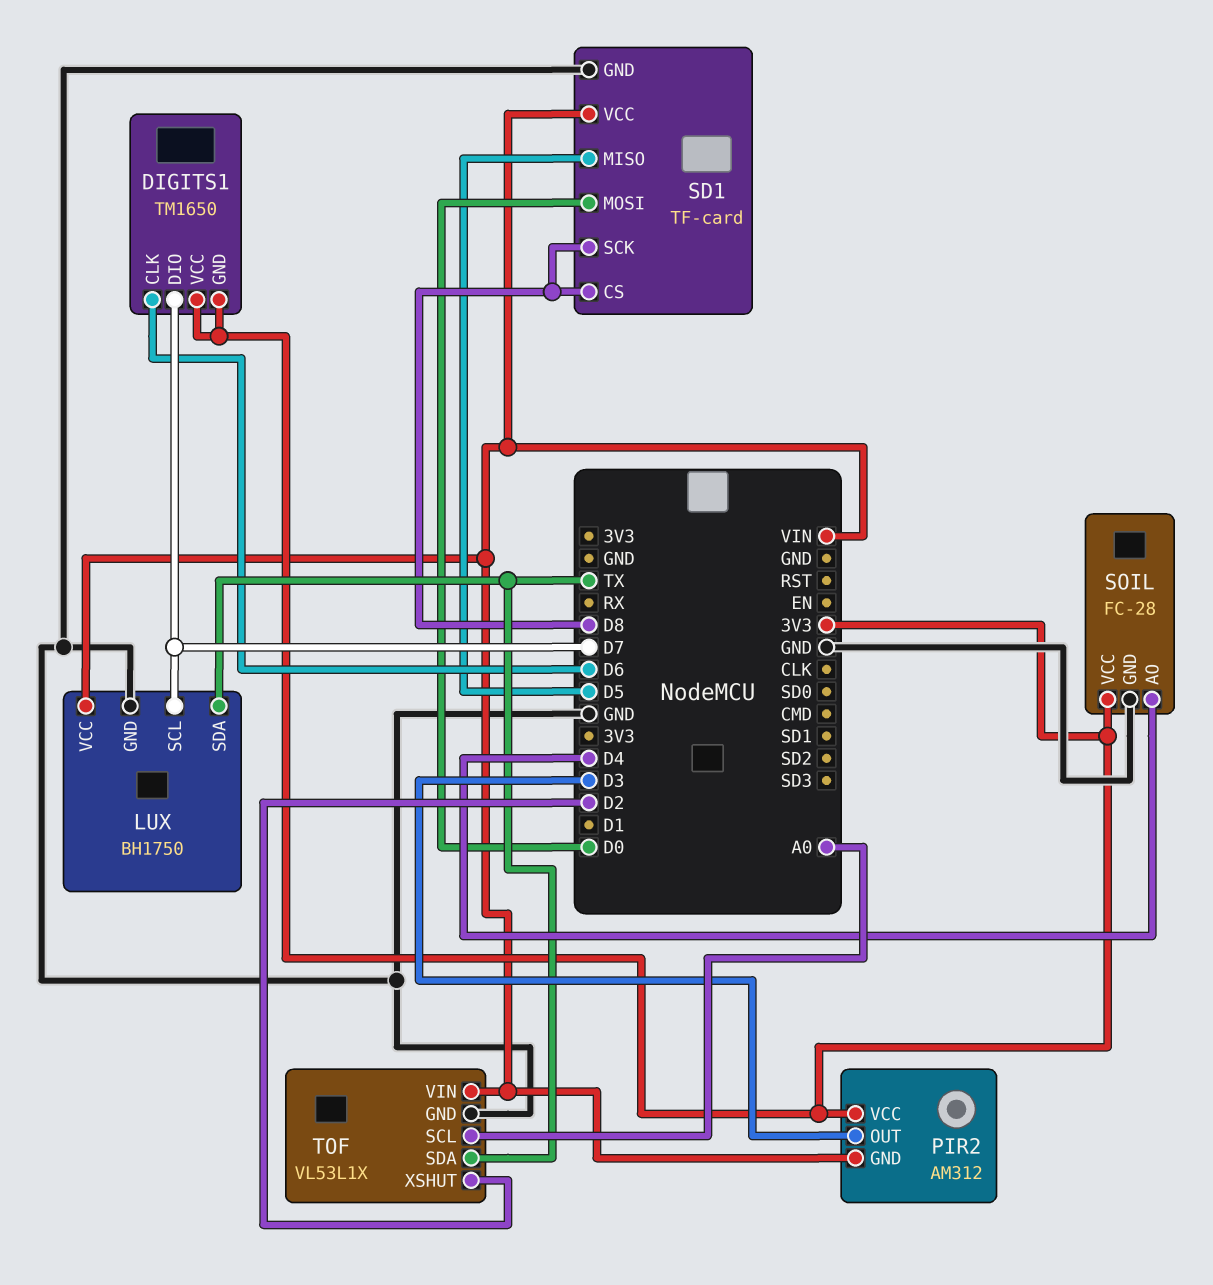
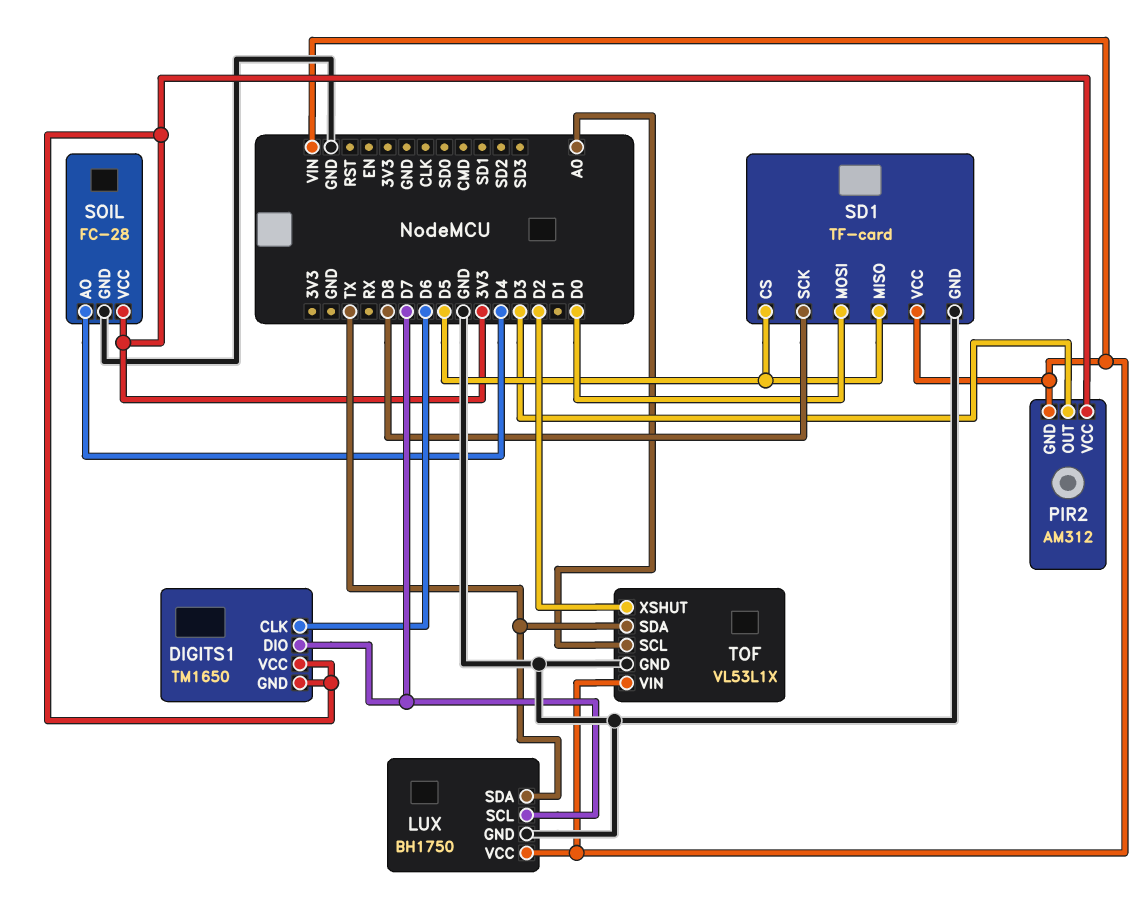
SD1 pin CS: D8 -> D5

